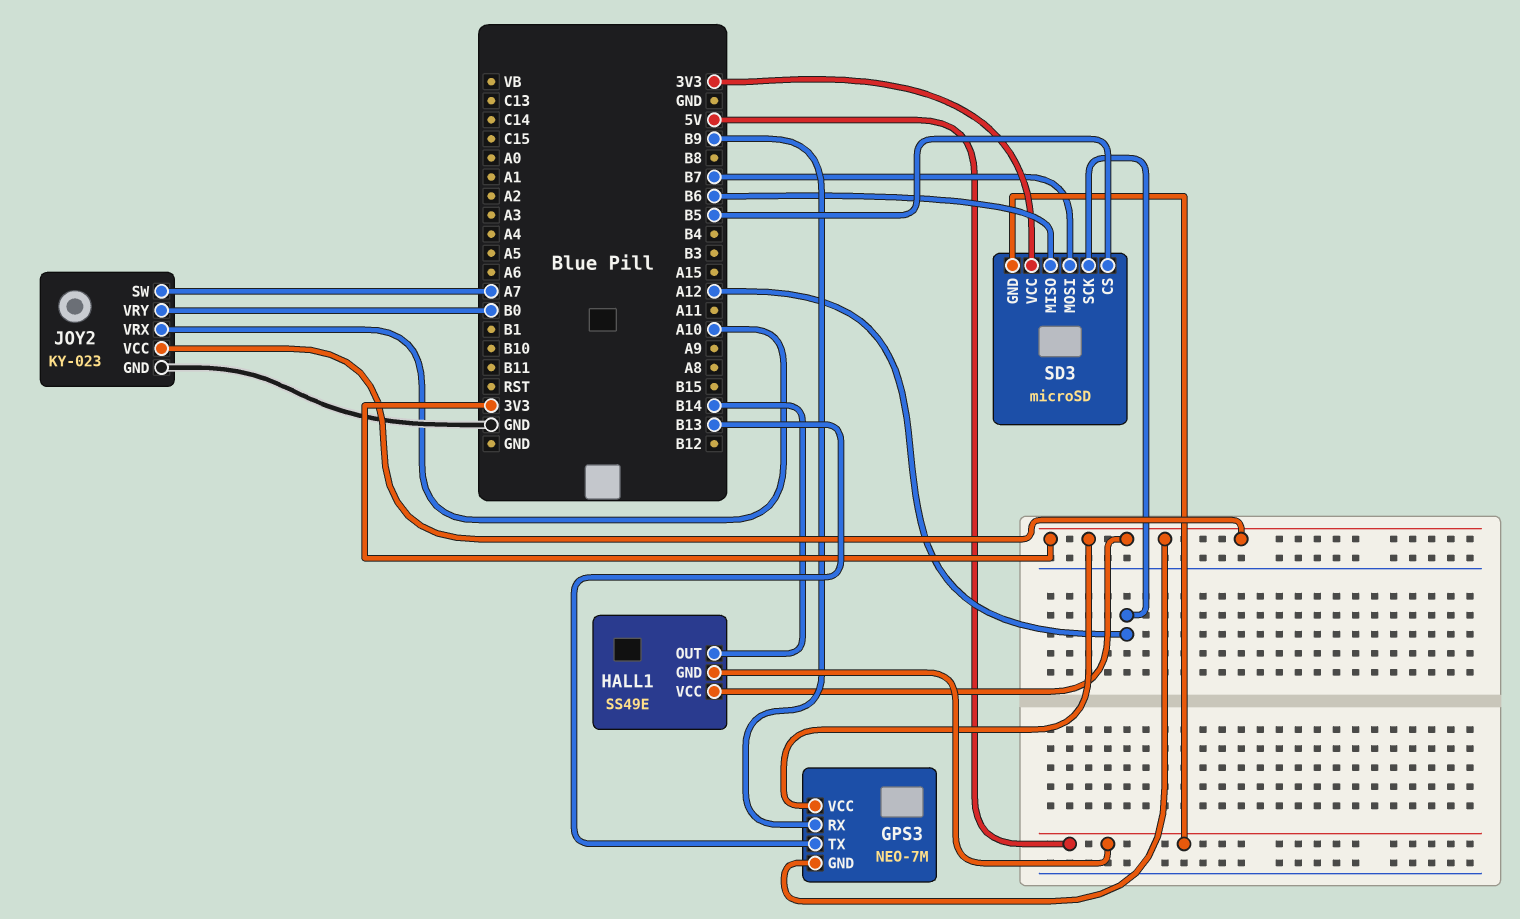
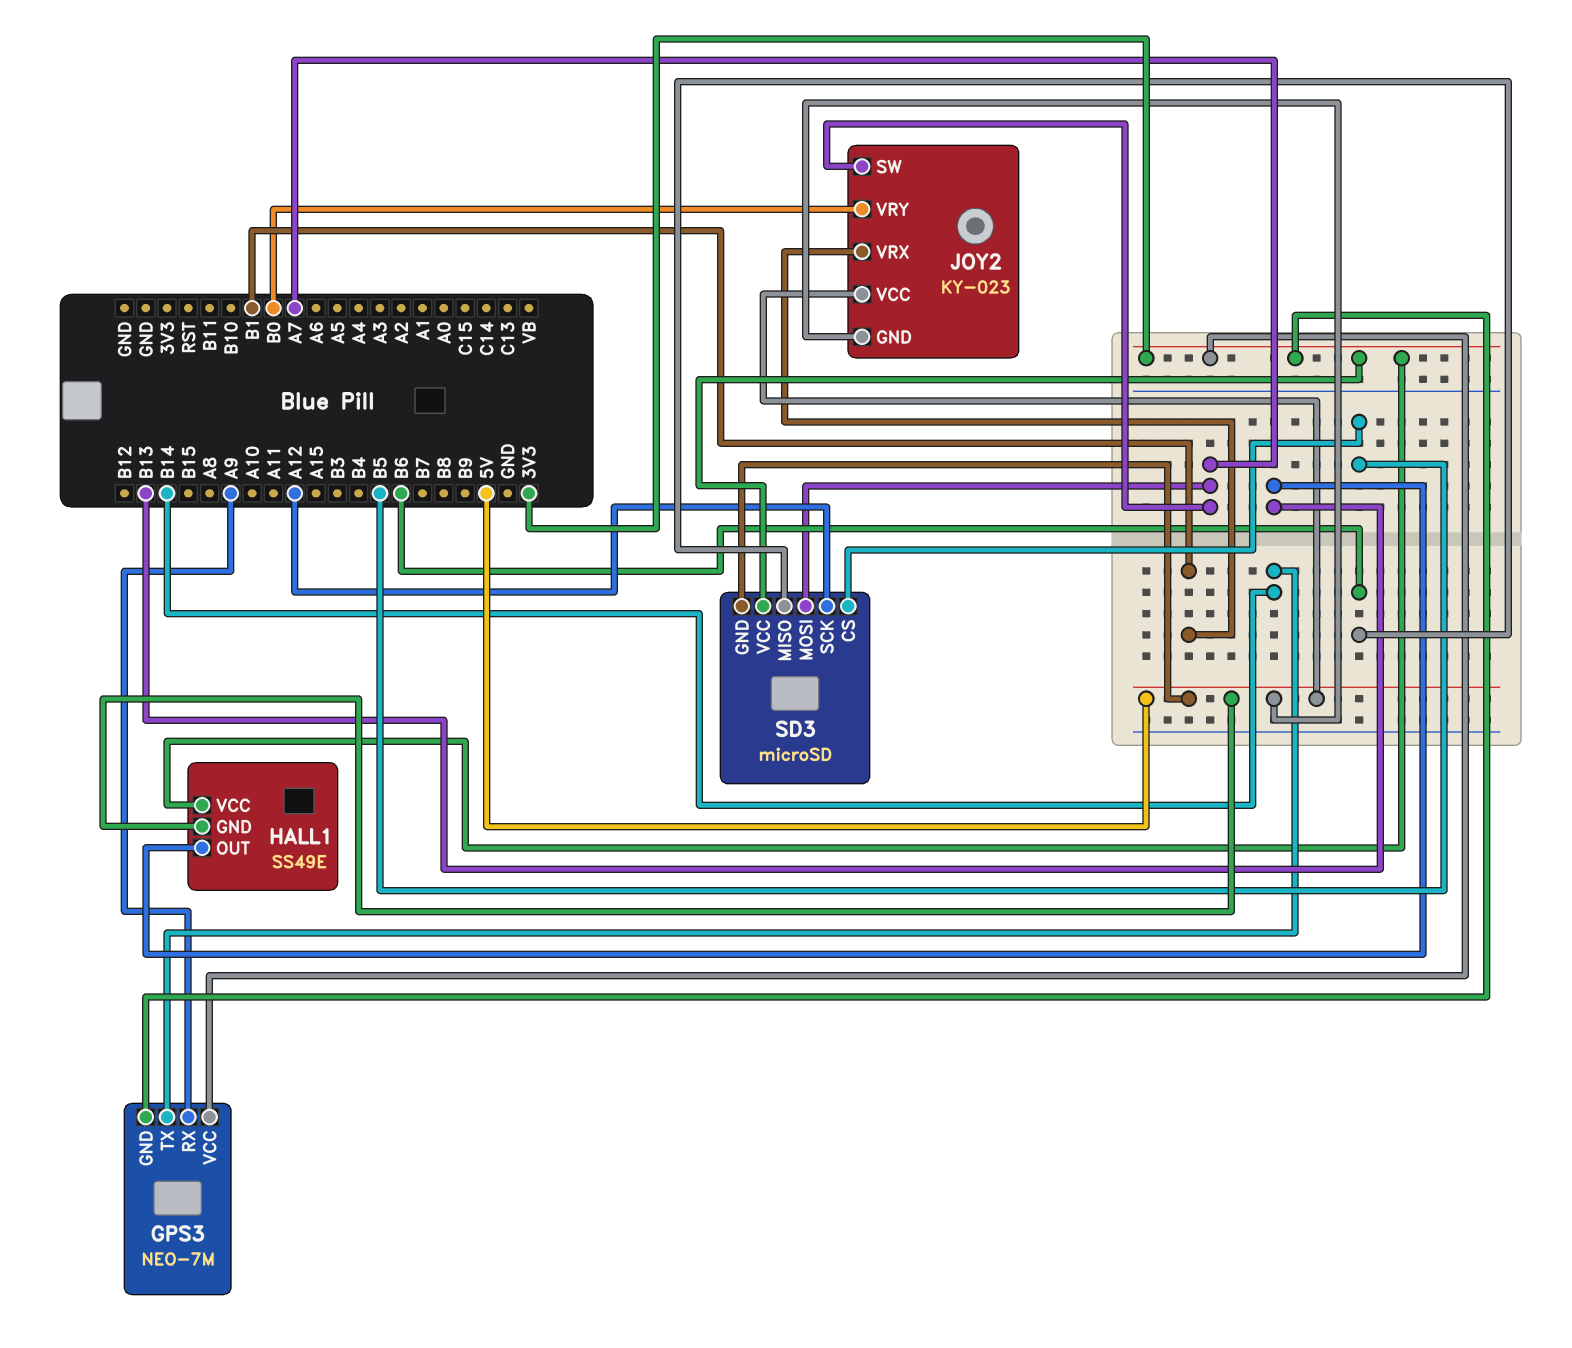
GPS3 pin RX: B9 -> A9
GPS3 pin TX: B13 -> B14
HALL1 pin OUT: B14 -> B13
JOY2 pin GND: GND -> 5V
JOY2 pin VCC: 3V3 -> 5V
JOY2 pin VRX: A10 -> B1
SD3 pin MOSI: B7 -> A7

